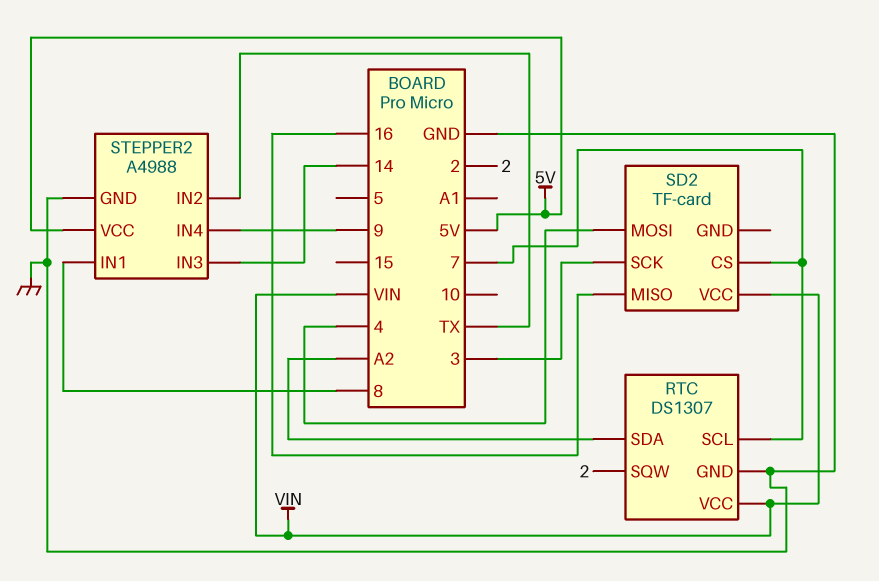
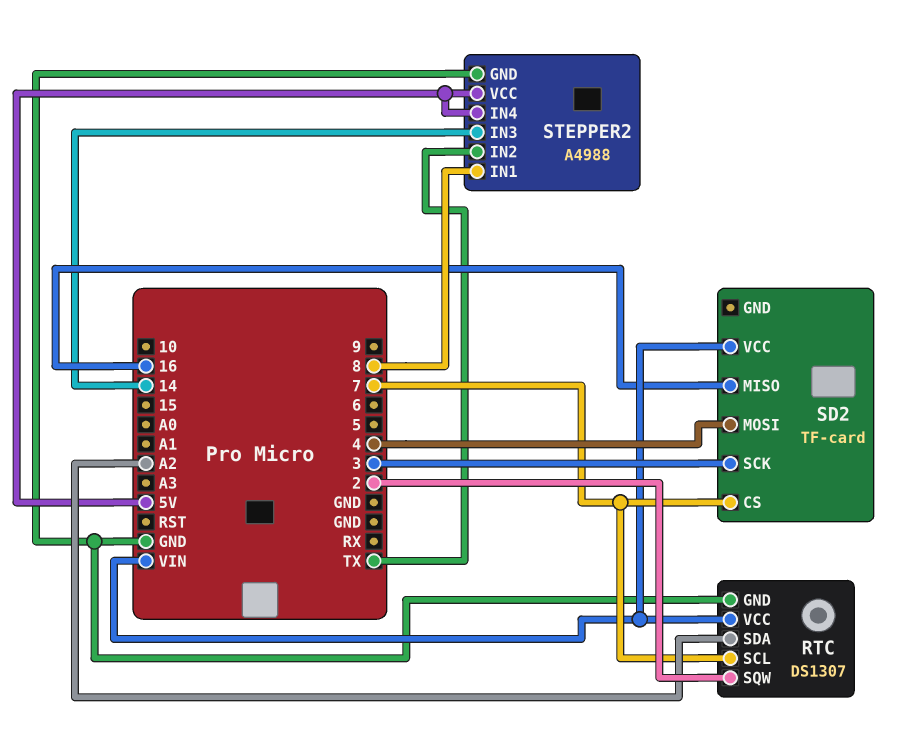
STEPPER2 pin IN4: 9 -> 5V

